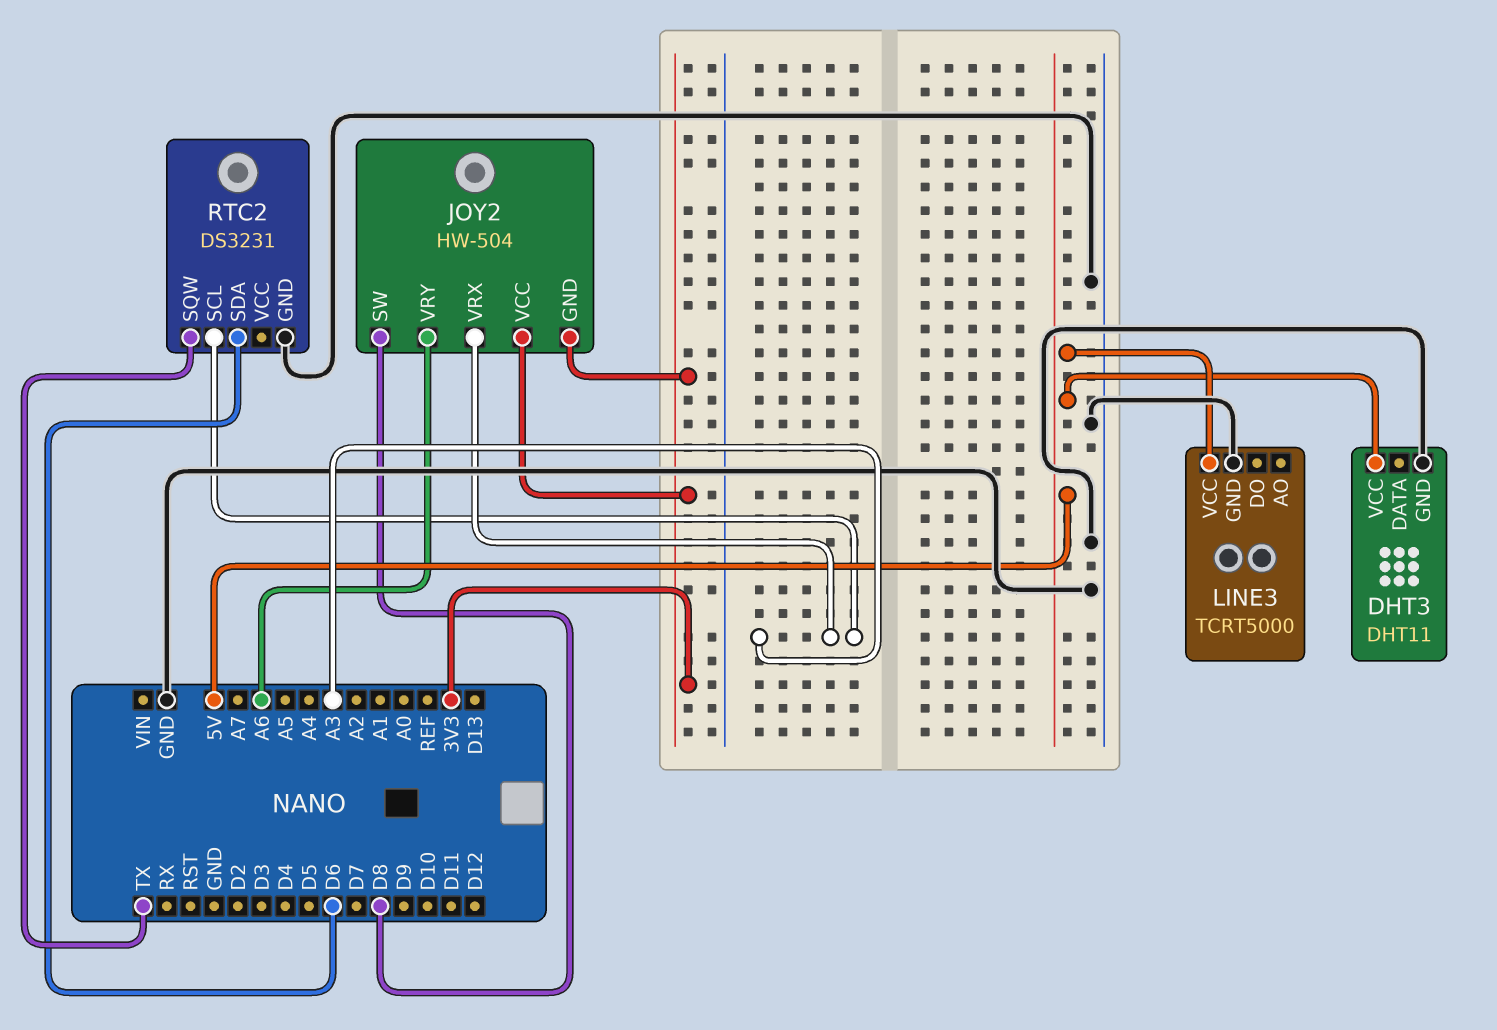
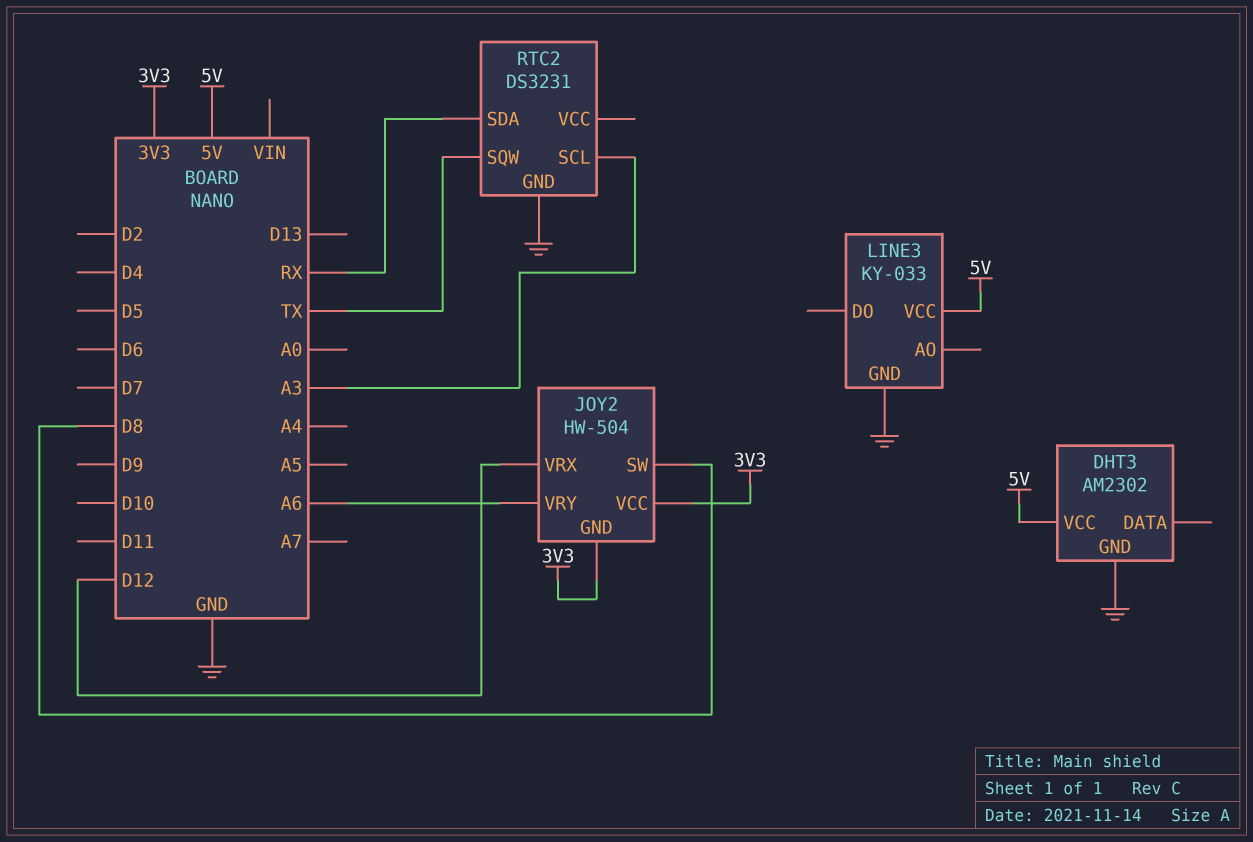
DHT3: DHT11 -> AM2302
JOY2 pin VRX: A3 -> D12
LINE3: TCRT5000 -> KY-033
RTC2 pin SDA: D6 -> RX

